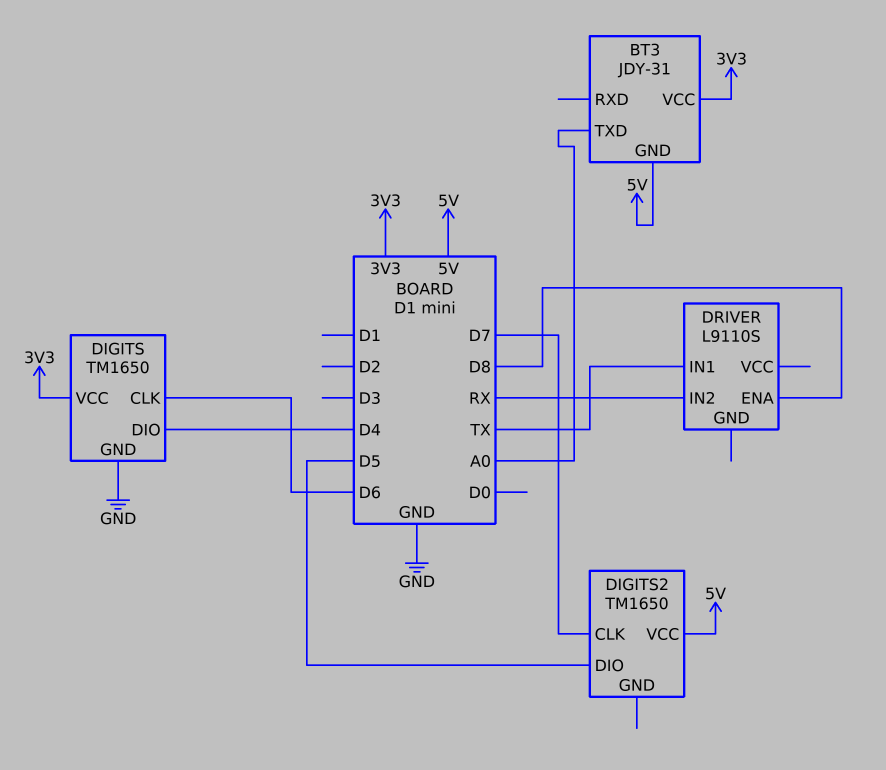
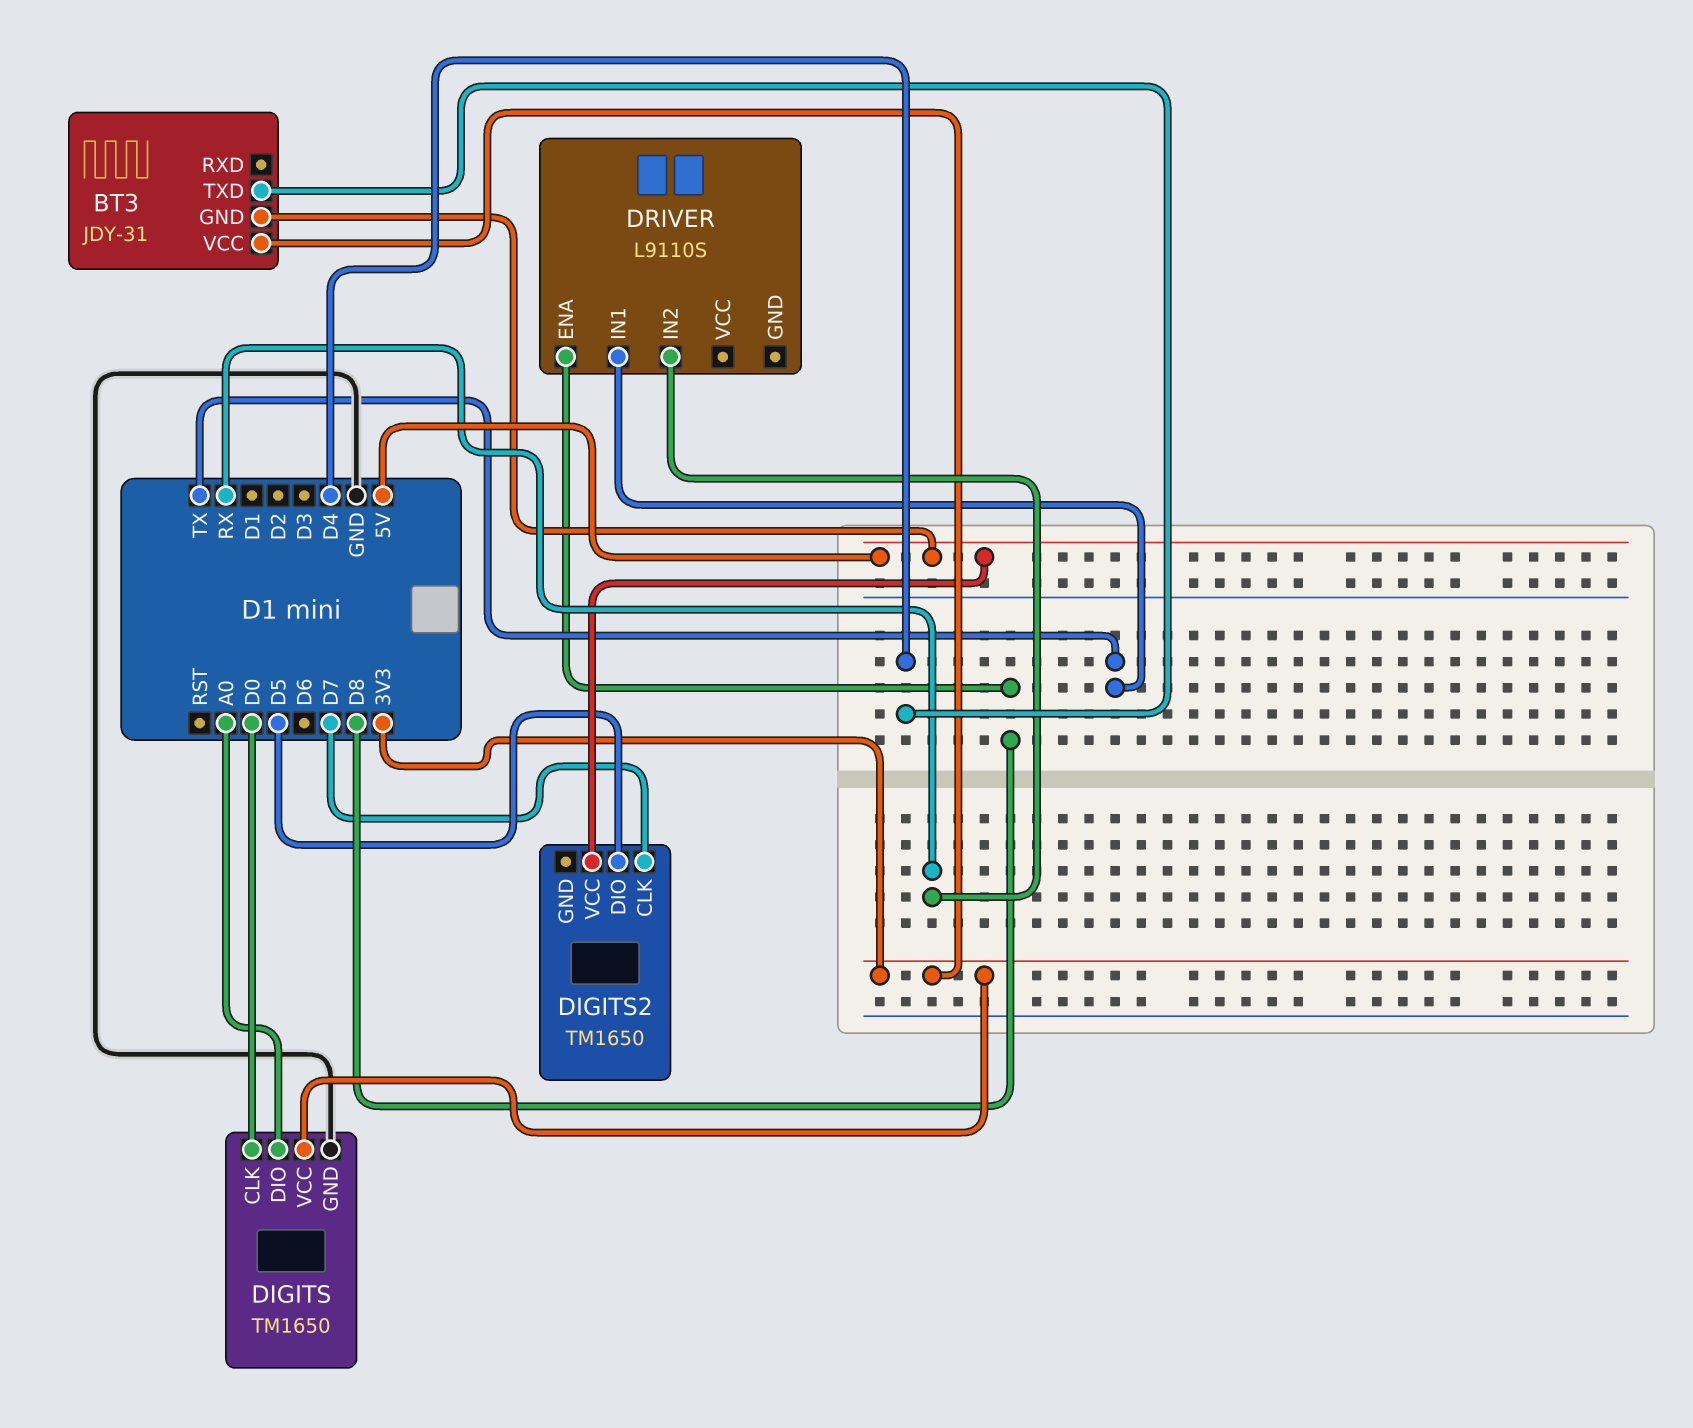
BT3 pin TXD: A0 -> D4
DIGITS pin CLK: D6 -> D0
DIGITS pin DIO: D4 -> A0

